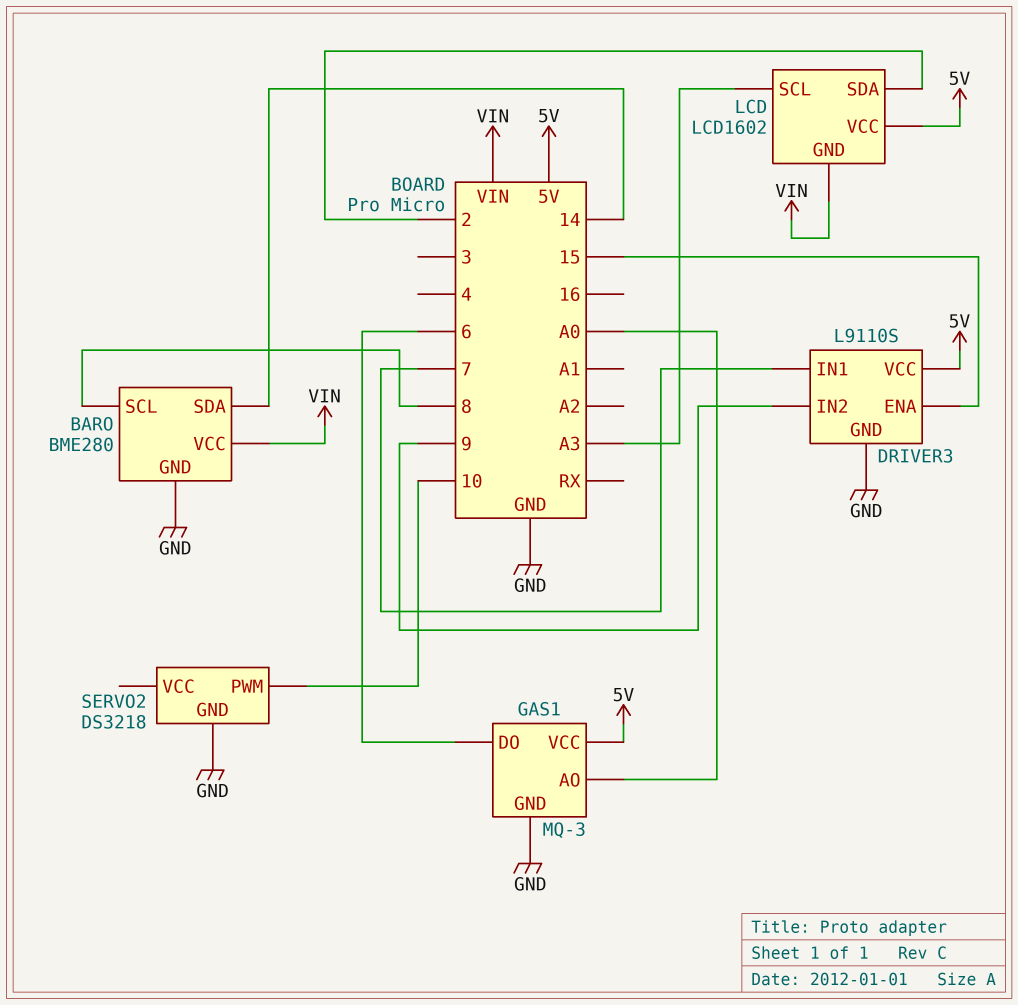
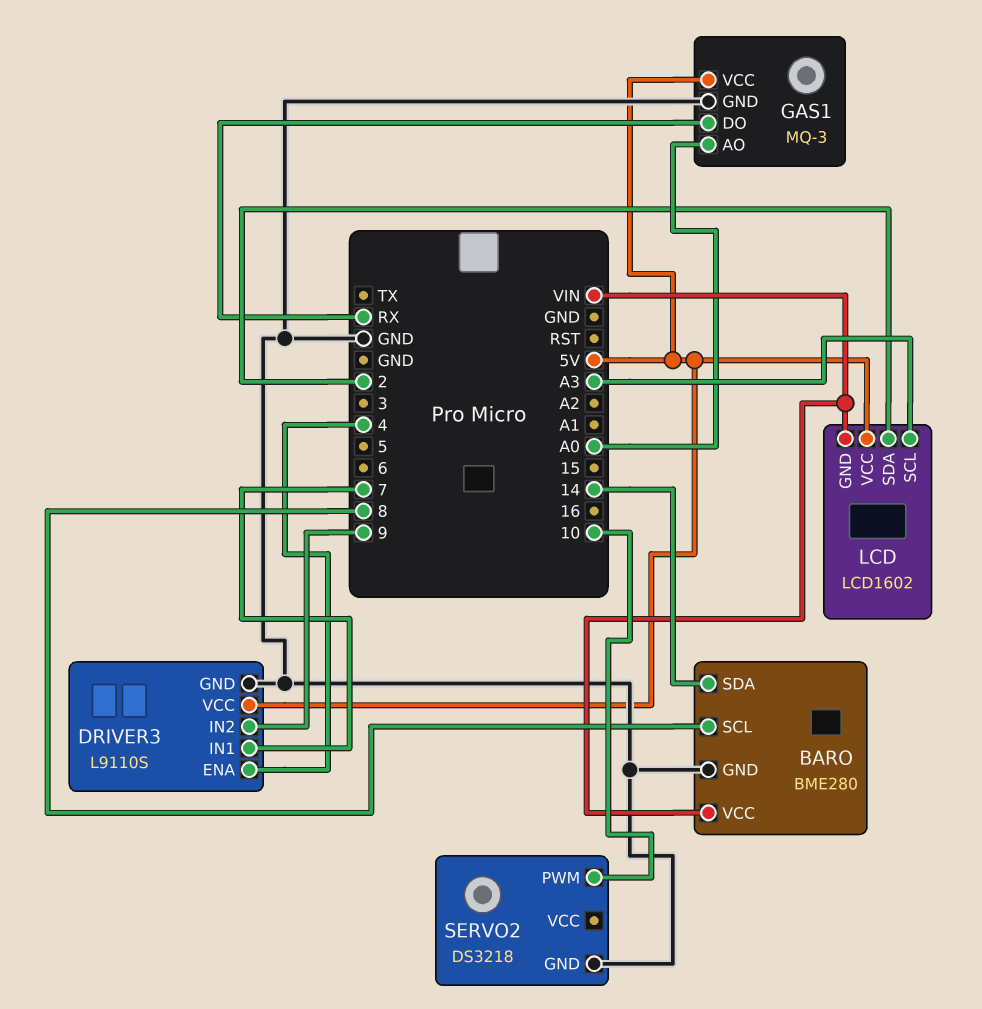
DRIVER3 pin ENA: 15 -> 4
GAS1 pin DO: 6 -> RX

